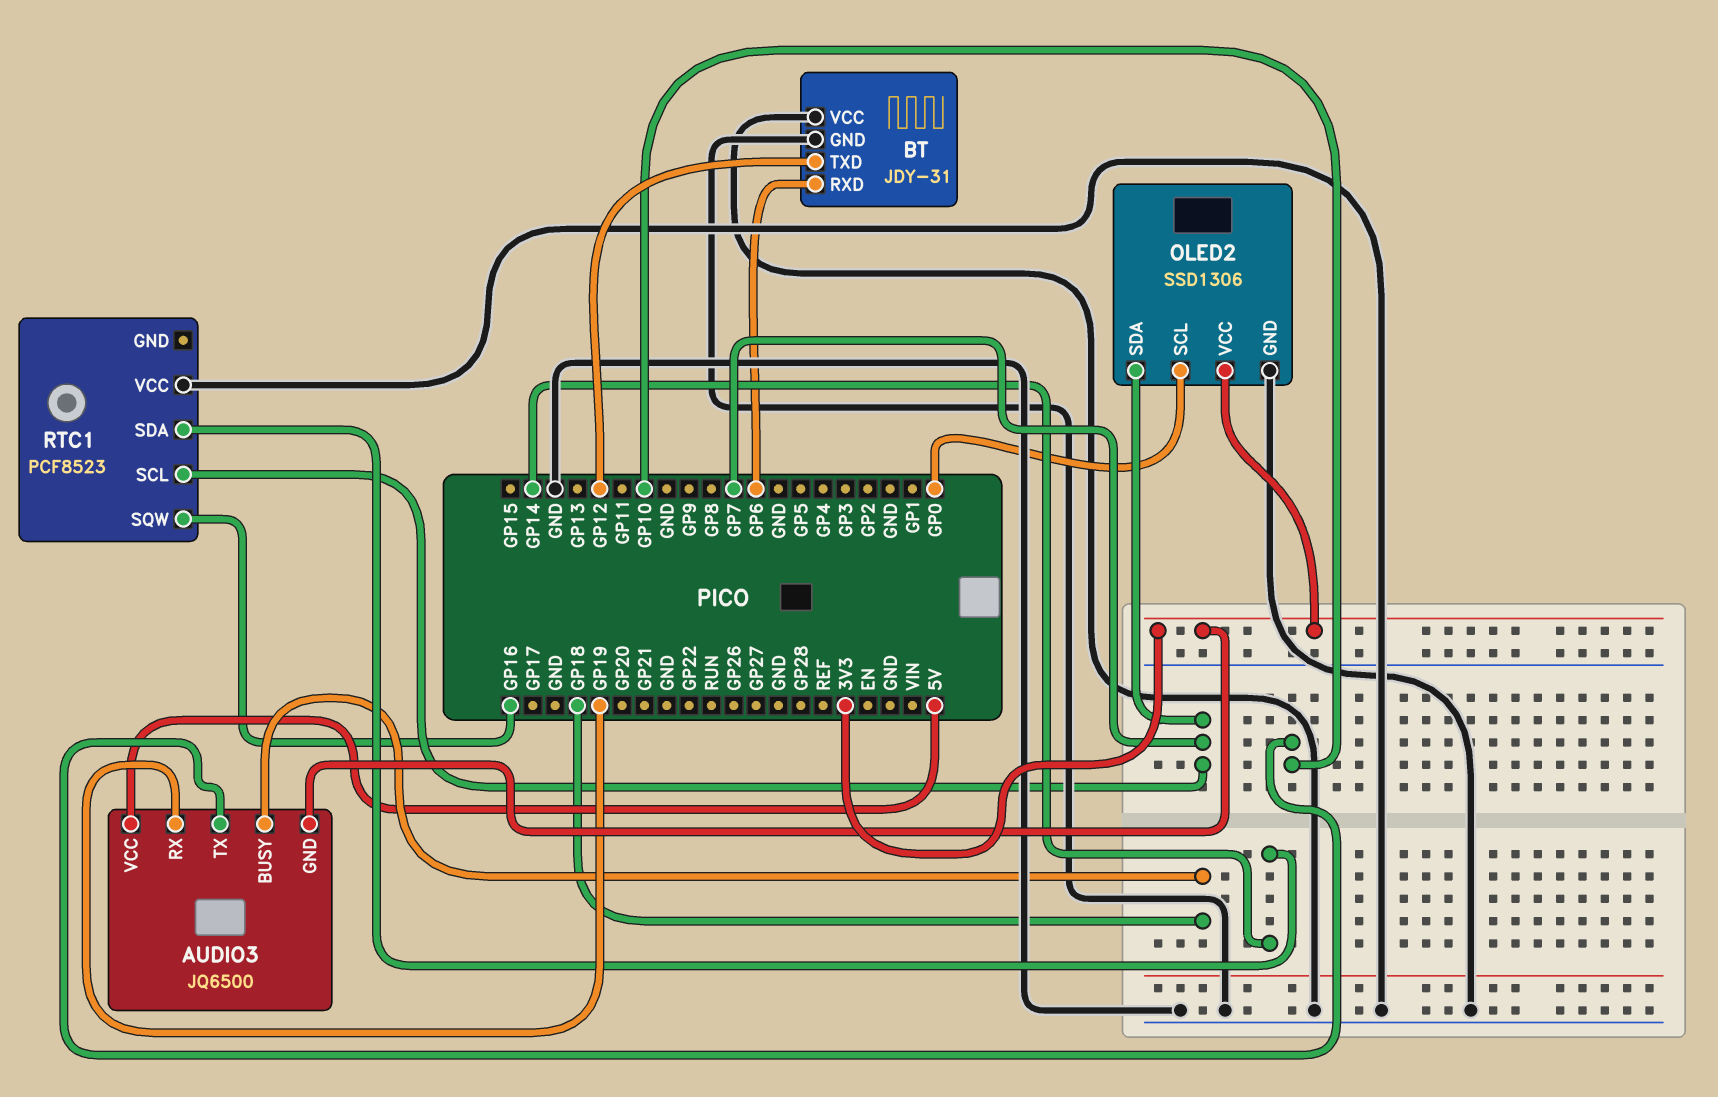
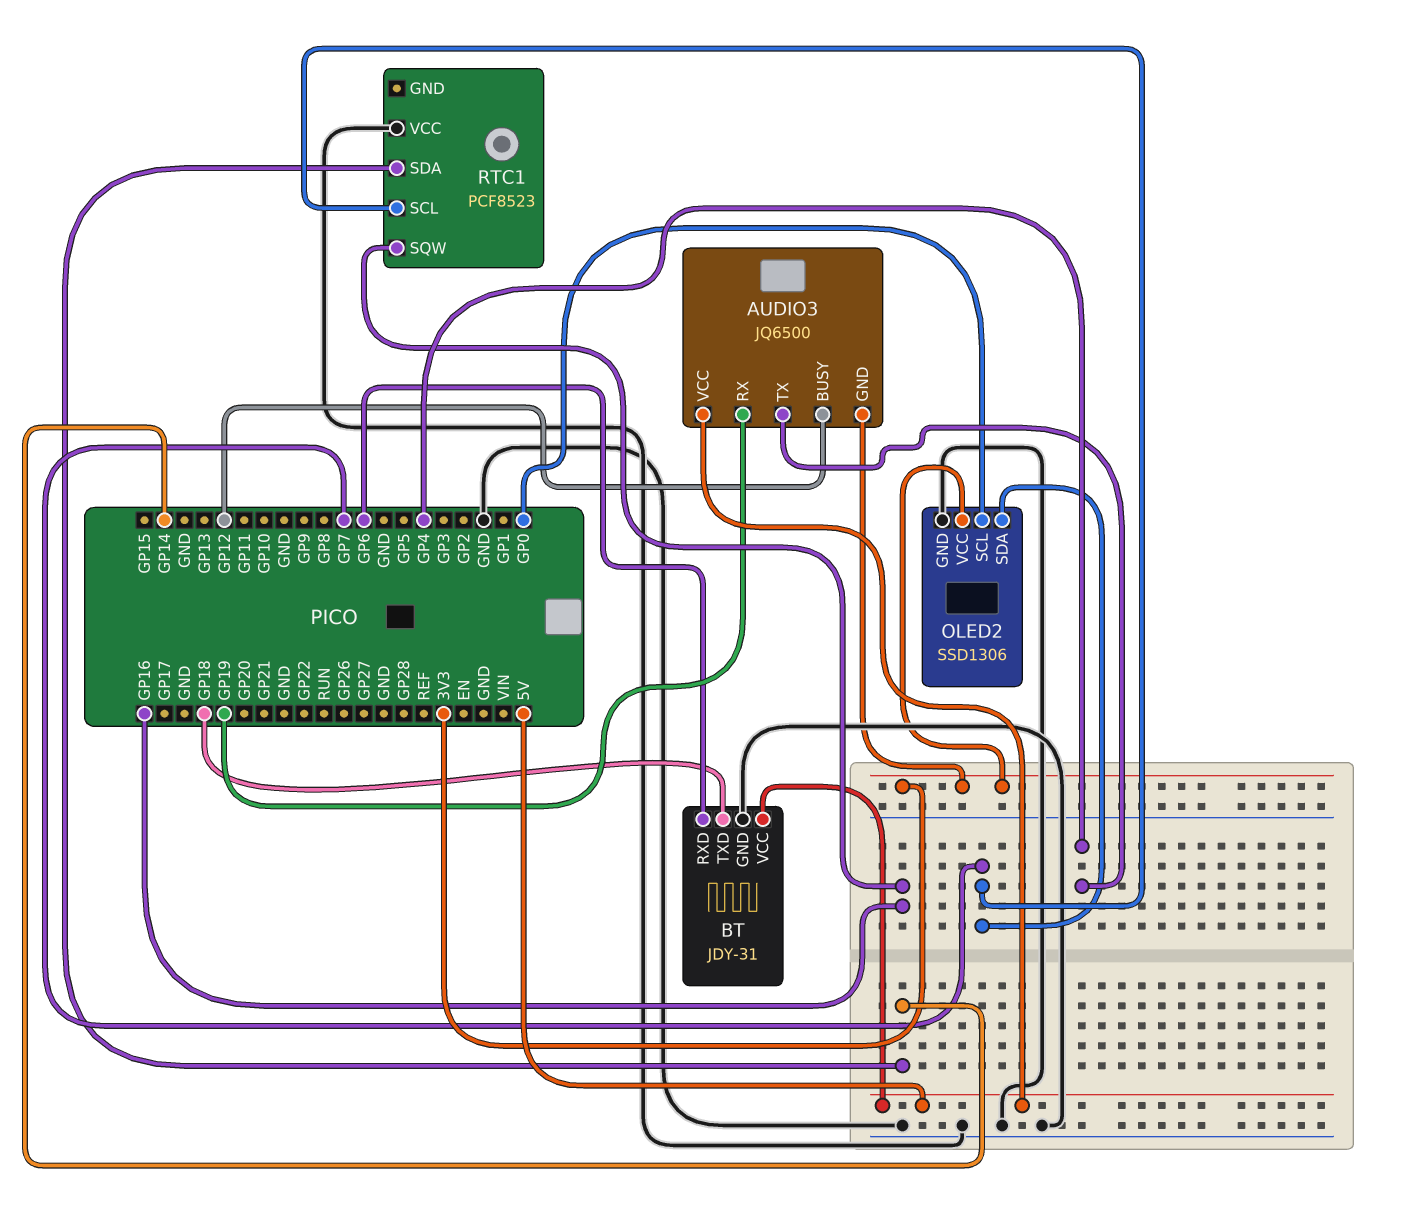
AUDIO3 pin BUSY: GP18 -> GP12
AUDIO3 pin TX: GP10 -> GP4
BT pin TXD: GP12 -> GP18
BT pin VCC: GND -> 5V

